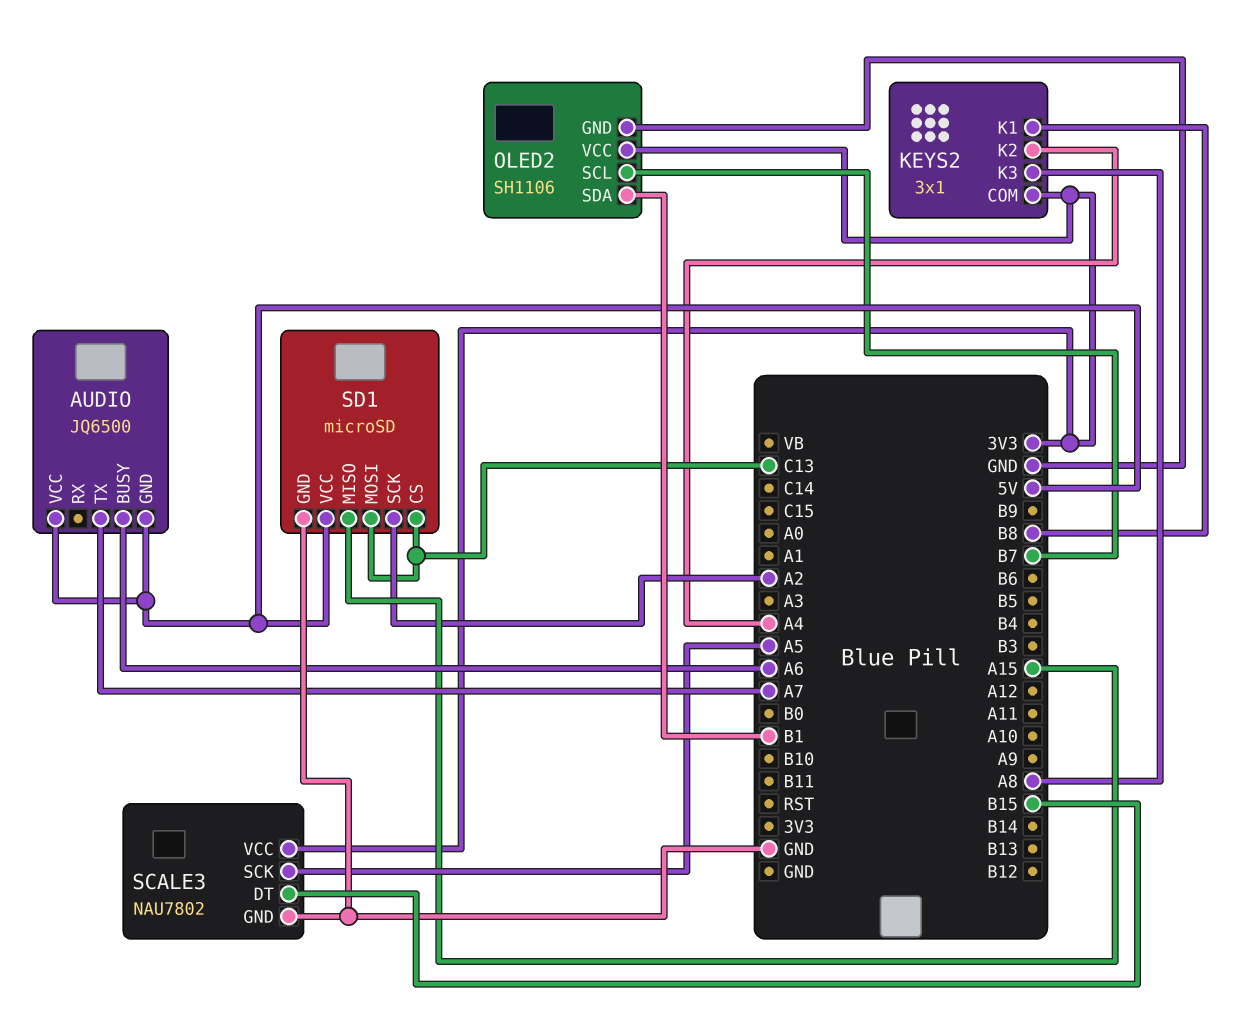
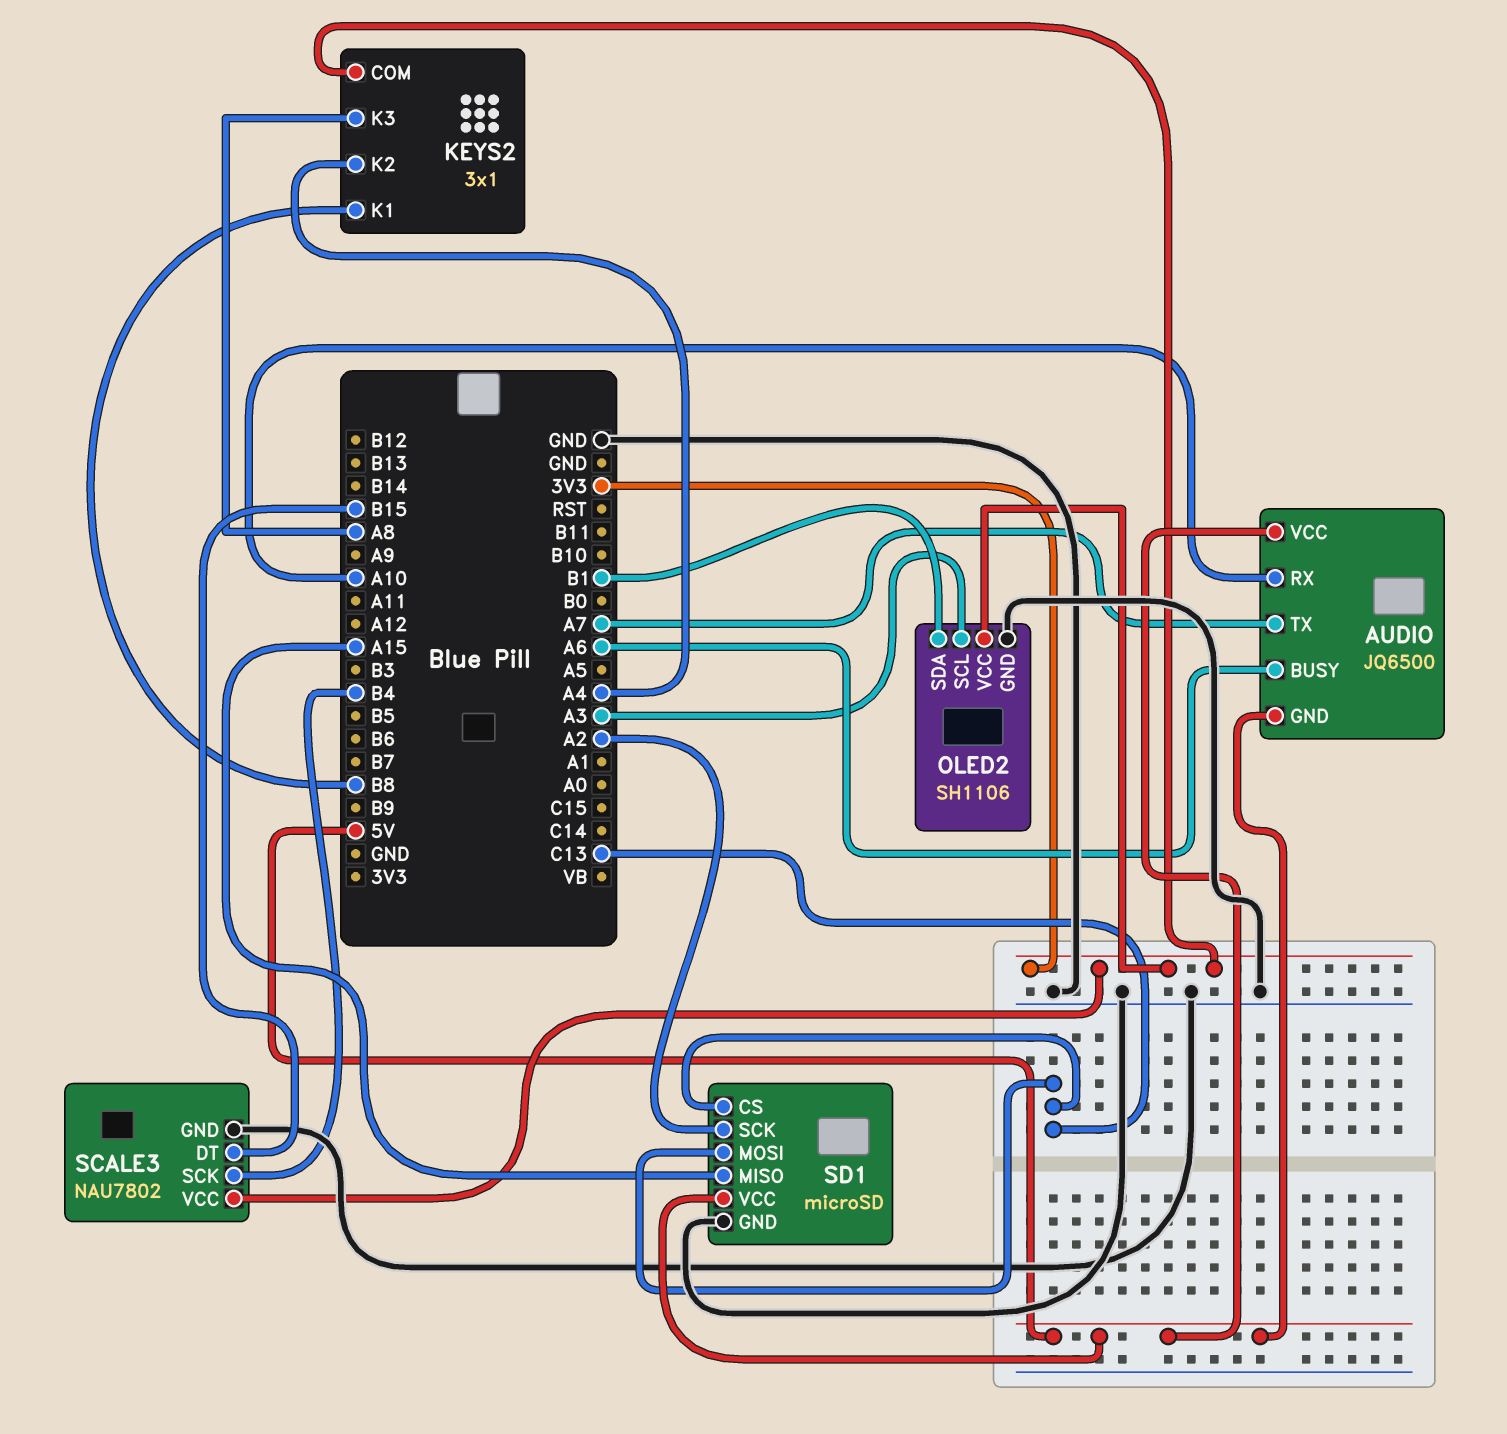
AUDIO pin RX: none -> A10
OLED2 pin SCL: B7 -> A3
SCALE3 pin SCK: A5 -> B4

